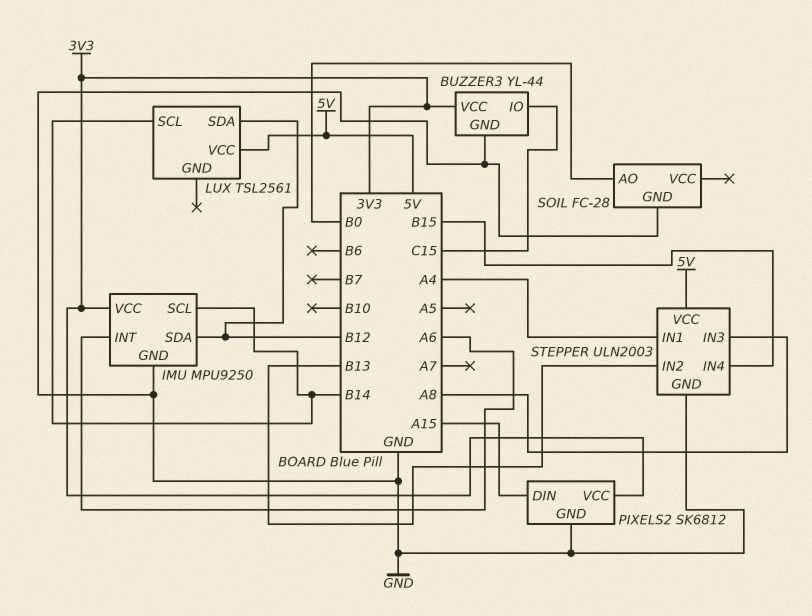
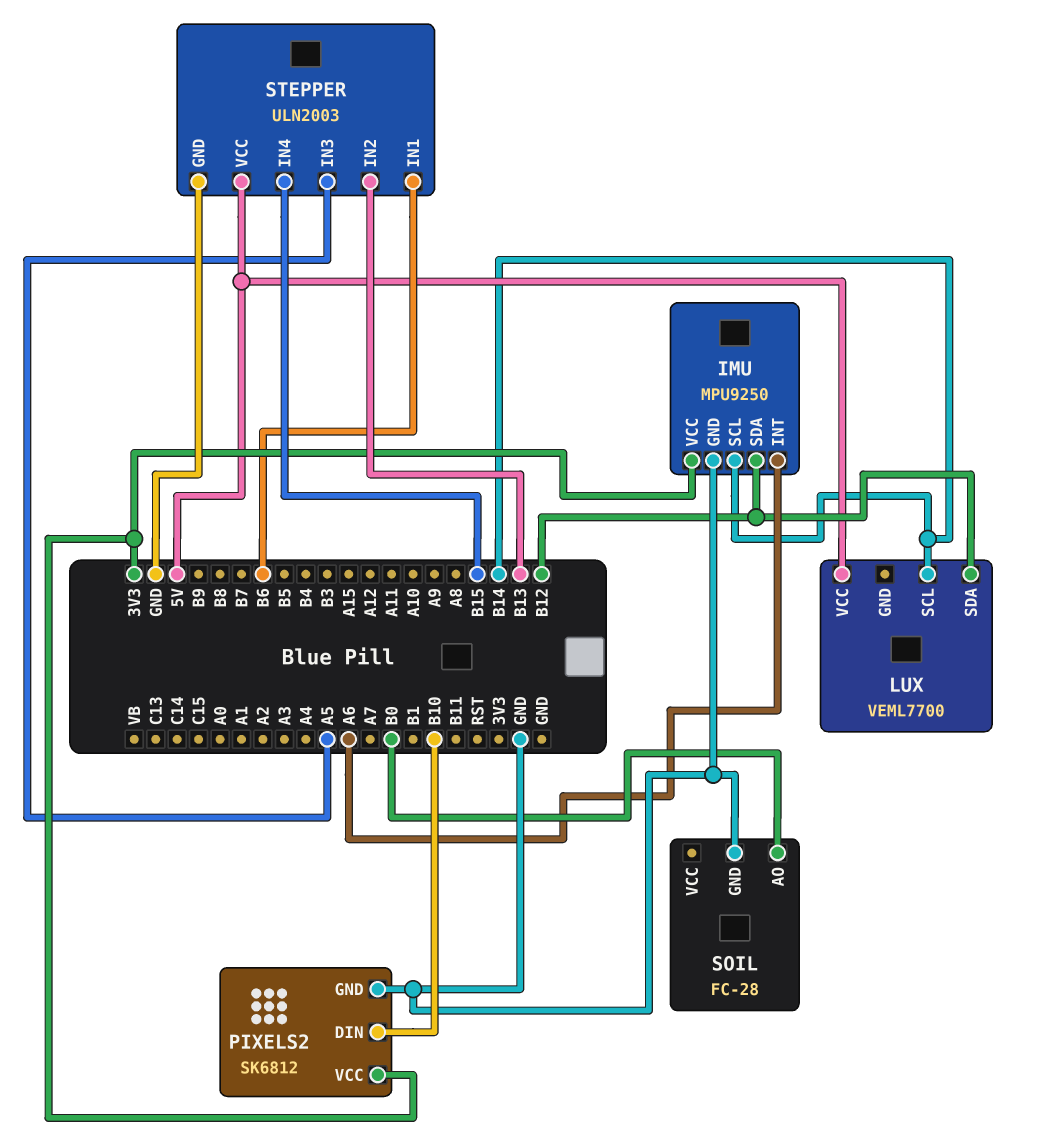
BUZZER3: YL-44 -> none
BUZZER3 pin GND: GND -> none
BUZZER3 pin IO: C15 -> none
BUZZER3 pin VCC: 3V3 -> none
LUX: TSL2561 -> VEML7700
PIXELS2 pin DIN: A15 -> B10
STEPPER pin IN1: A4 -> B6
STEPPER pin IN3: A8 -> A5

